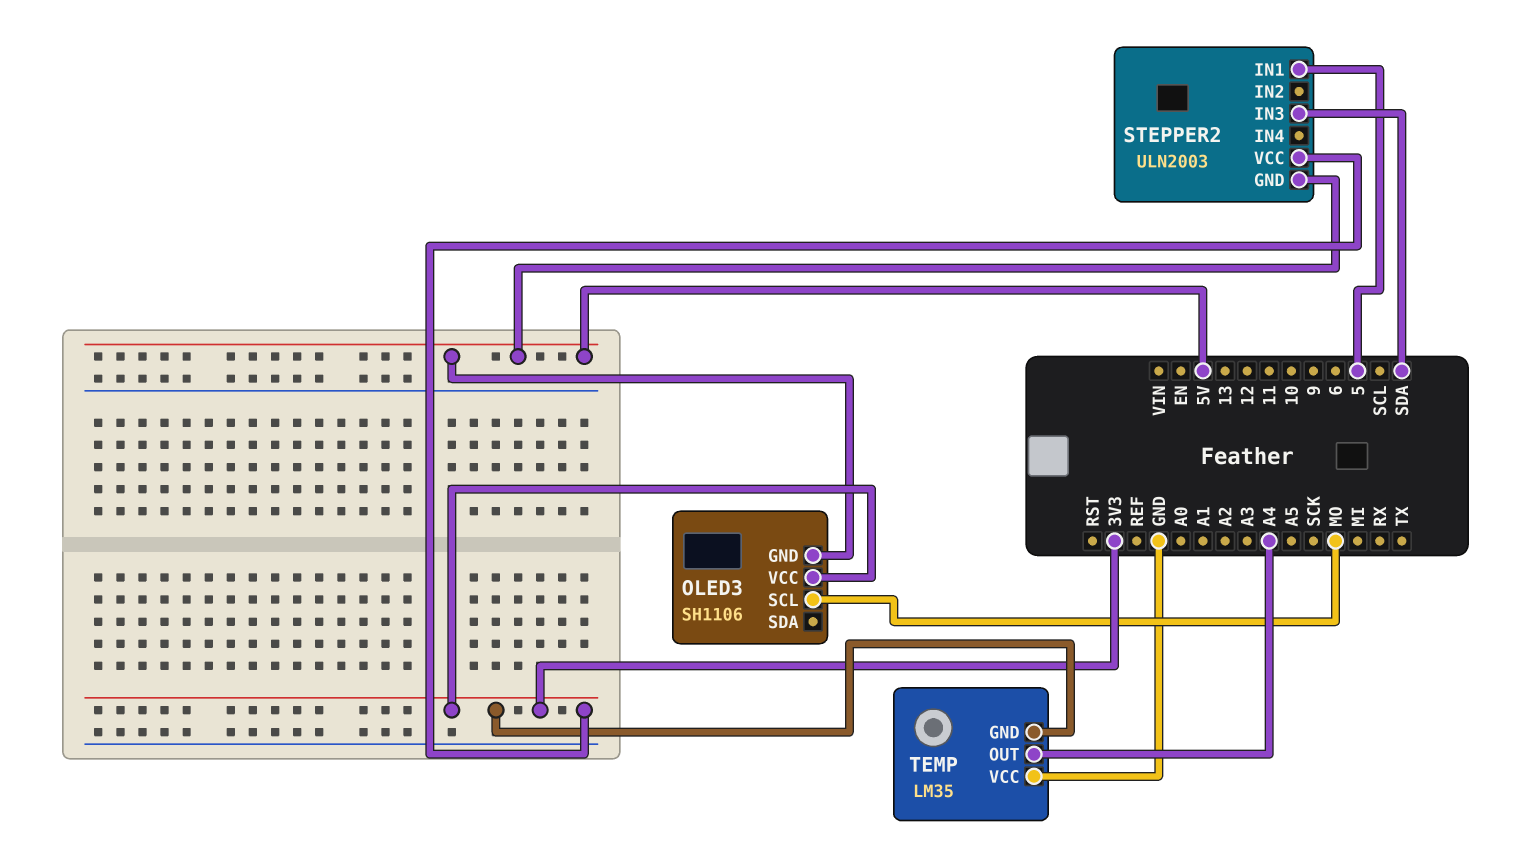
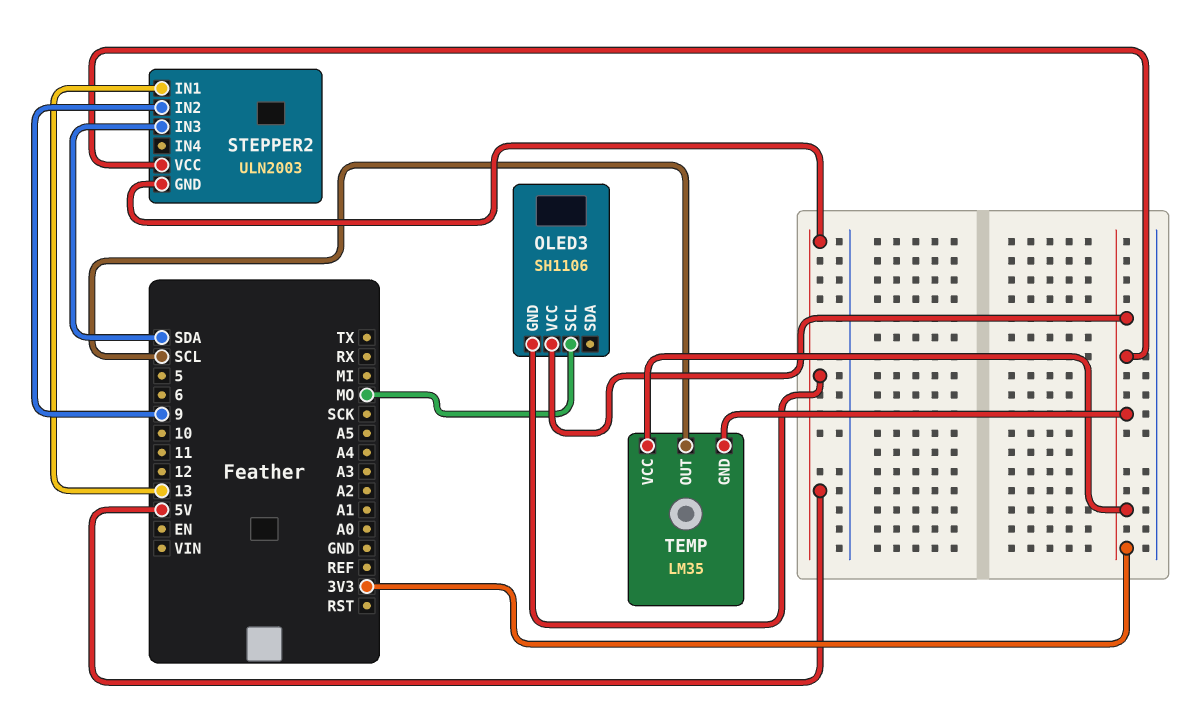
STEPPER2 pin IN1: 5 -> 13
STEPPER2 pin IN2: none -> 9
TEMP pin OUT: A4 -> SCL
TEMP pin VCC: GND -> 3V3

